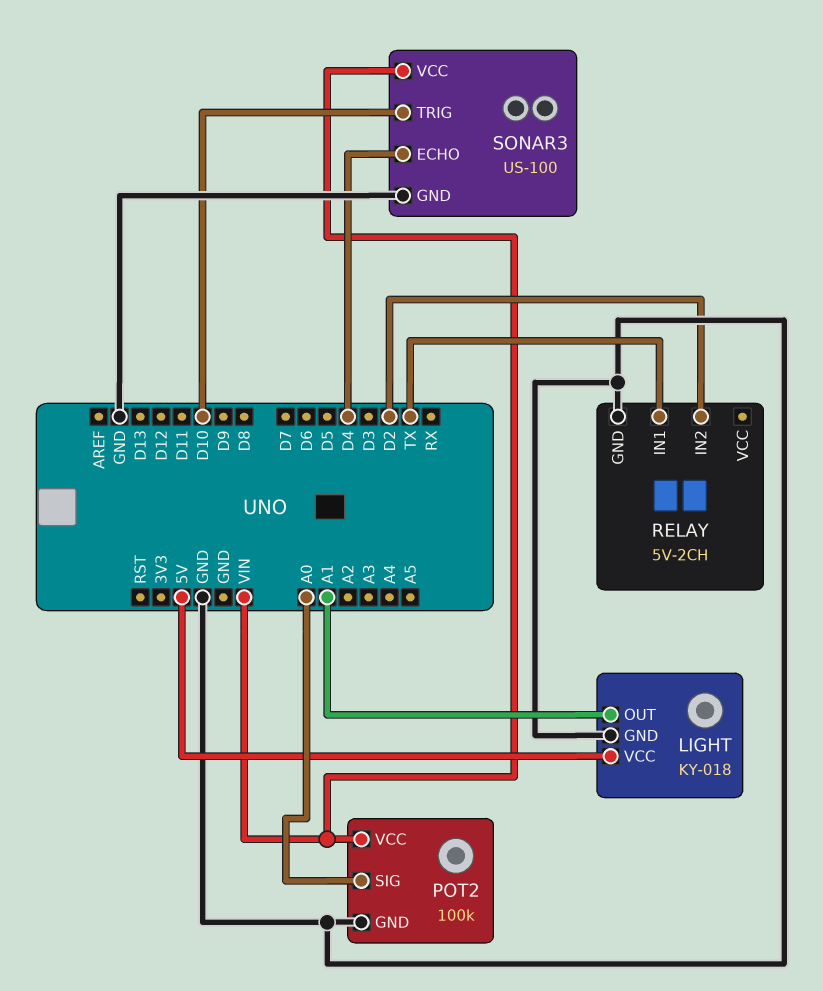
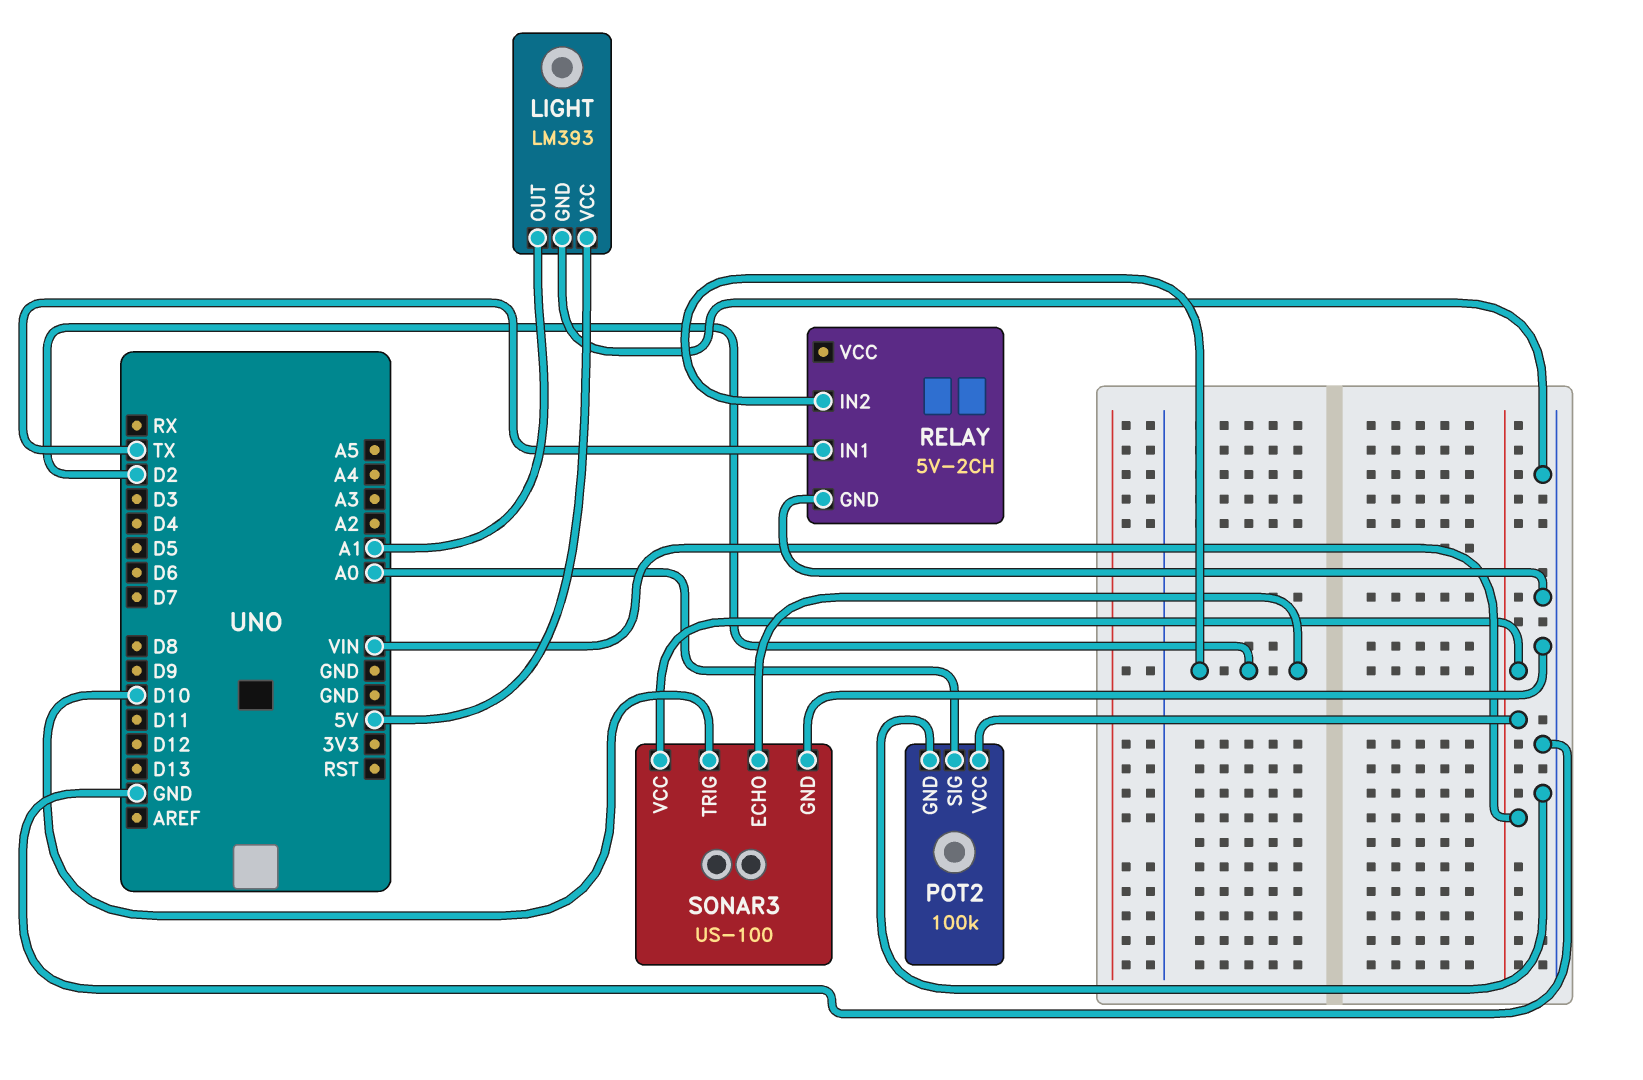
LIGHT: KY-018 -> LM393
SONAR3 pin ECHO: D4 -> D2

